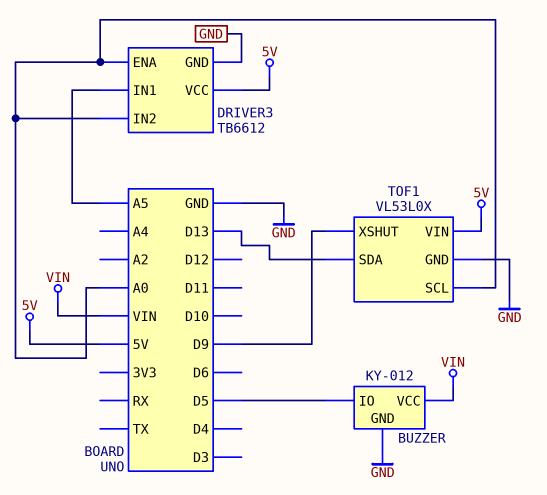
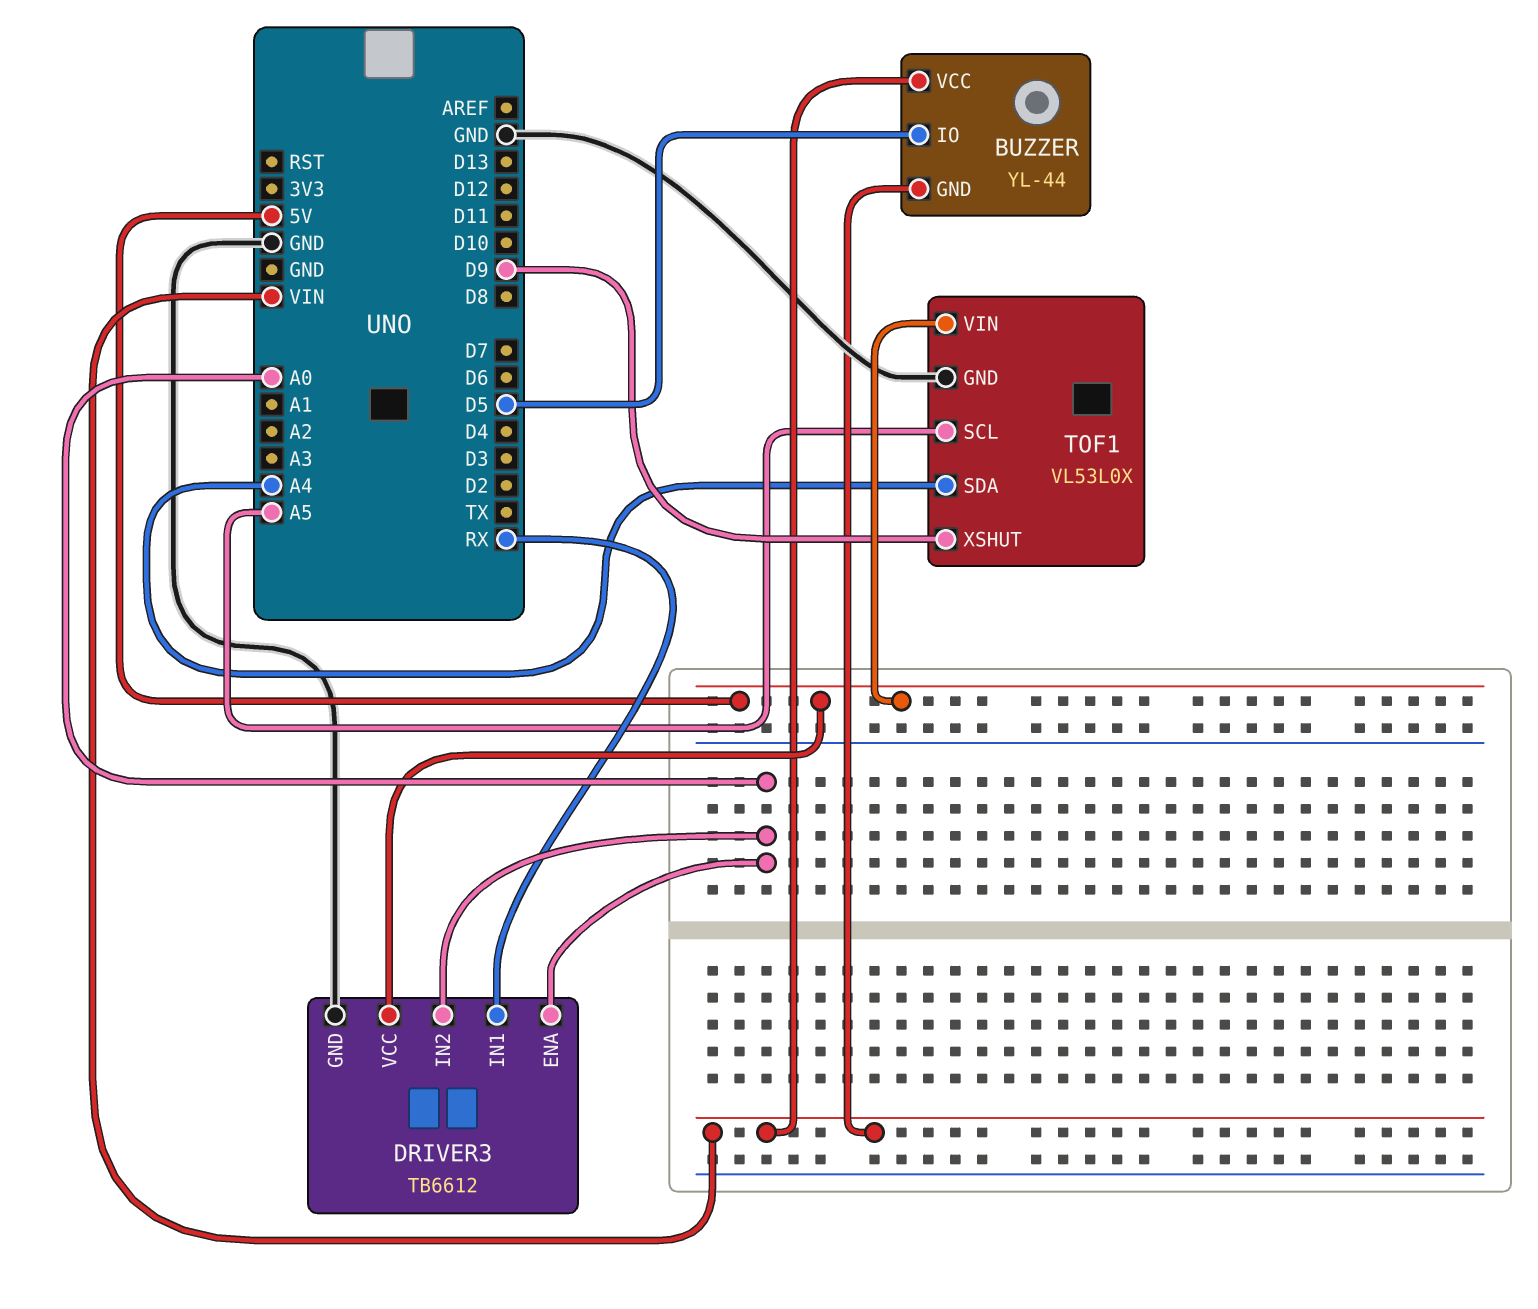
BUZZER: KY-012 -> YL-44
BUZZER pin GND: GND -> VIN
DRIVER3 pin IN1: A5 -> RX
TOF1 pin SCL: A0 -> A5
TOF1 pin SDA: D13 -> A4

